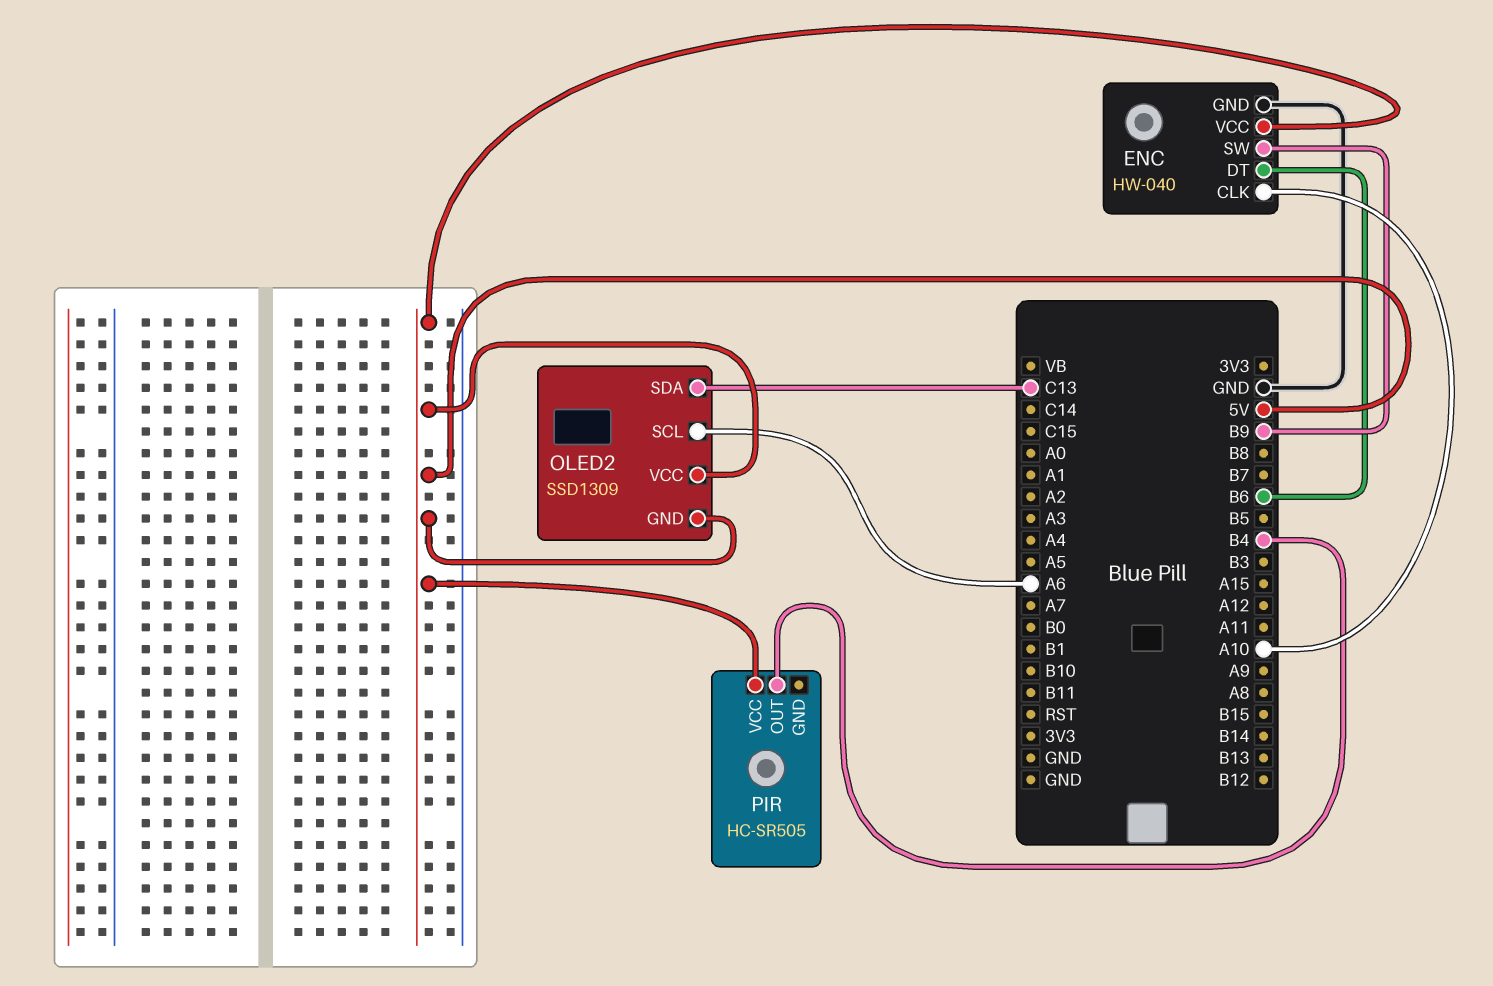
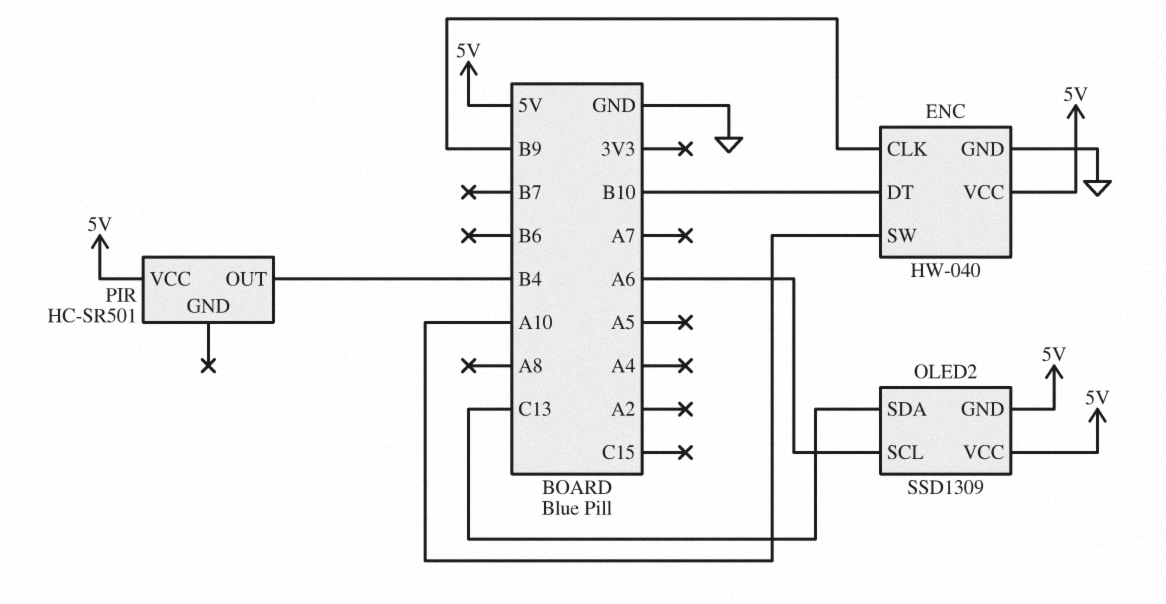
ENC pin CLK: A10 -> B9
ENC pin DT: B6 -> B10
ENC pin SW: B9 -> A10
PIR: HC-SR505 -> HC-SR501

